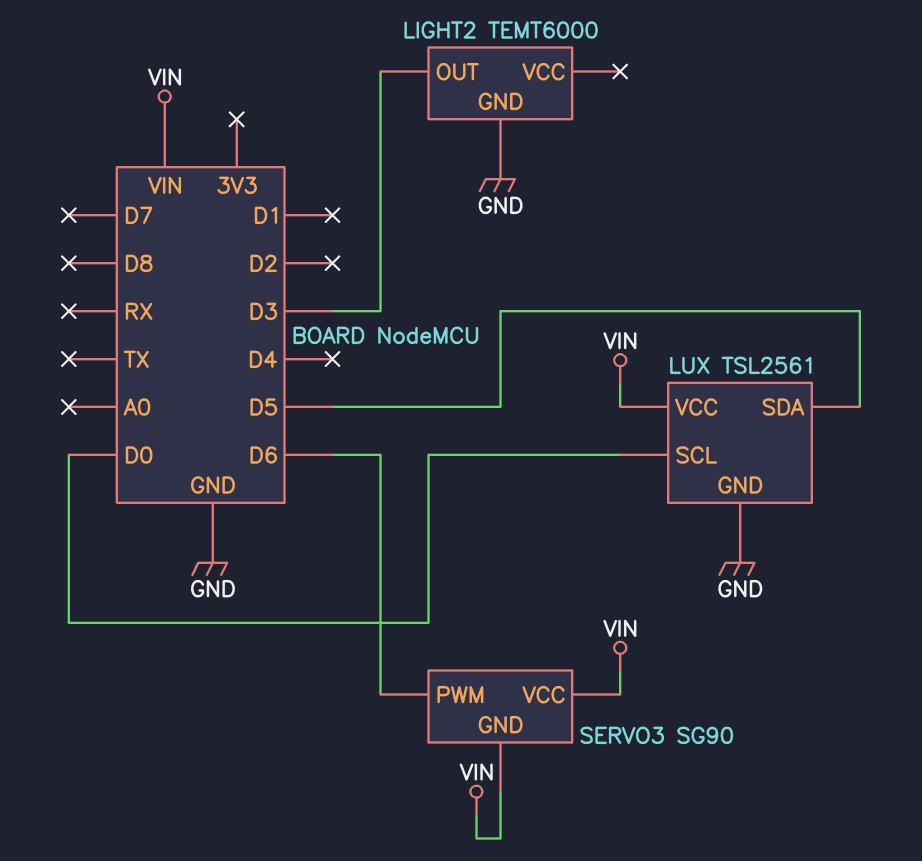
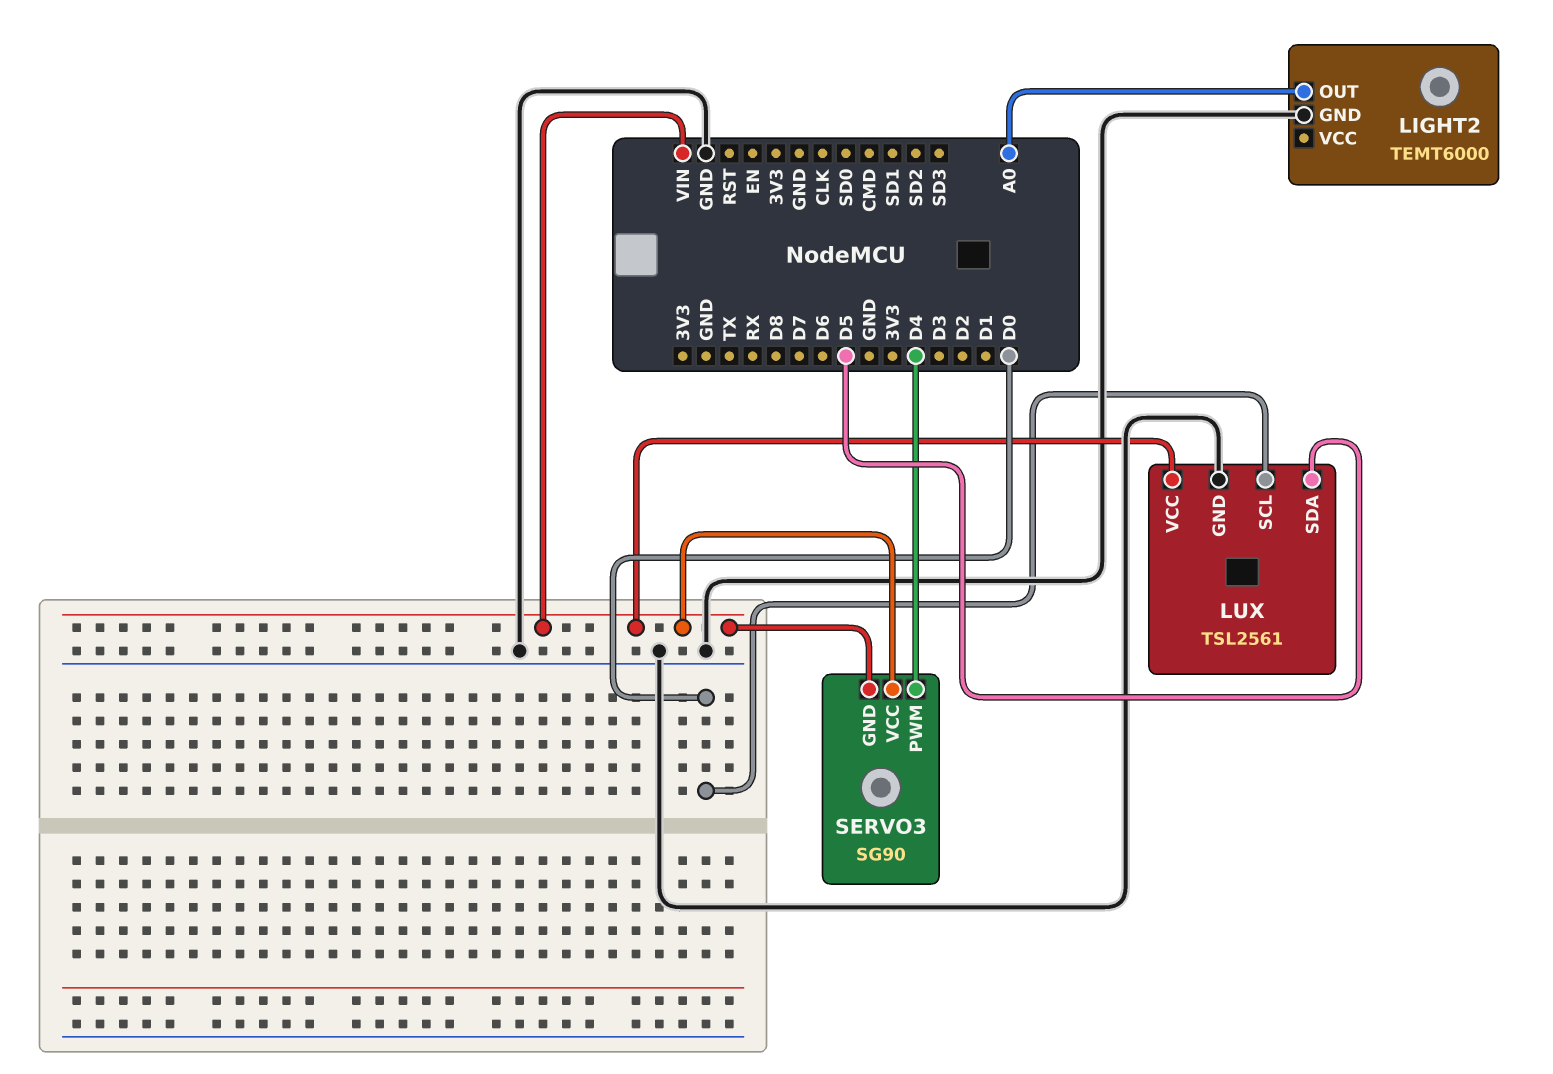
LIGHT2 pin OUT: D3 -> A0
SERVO3 pin PWM: D6 -> D4

